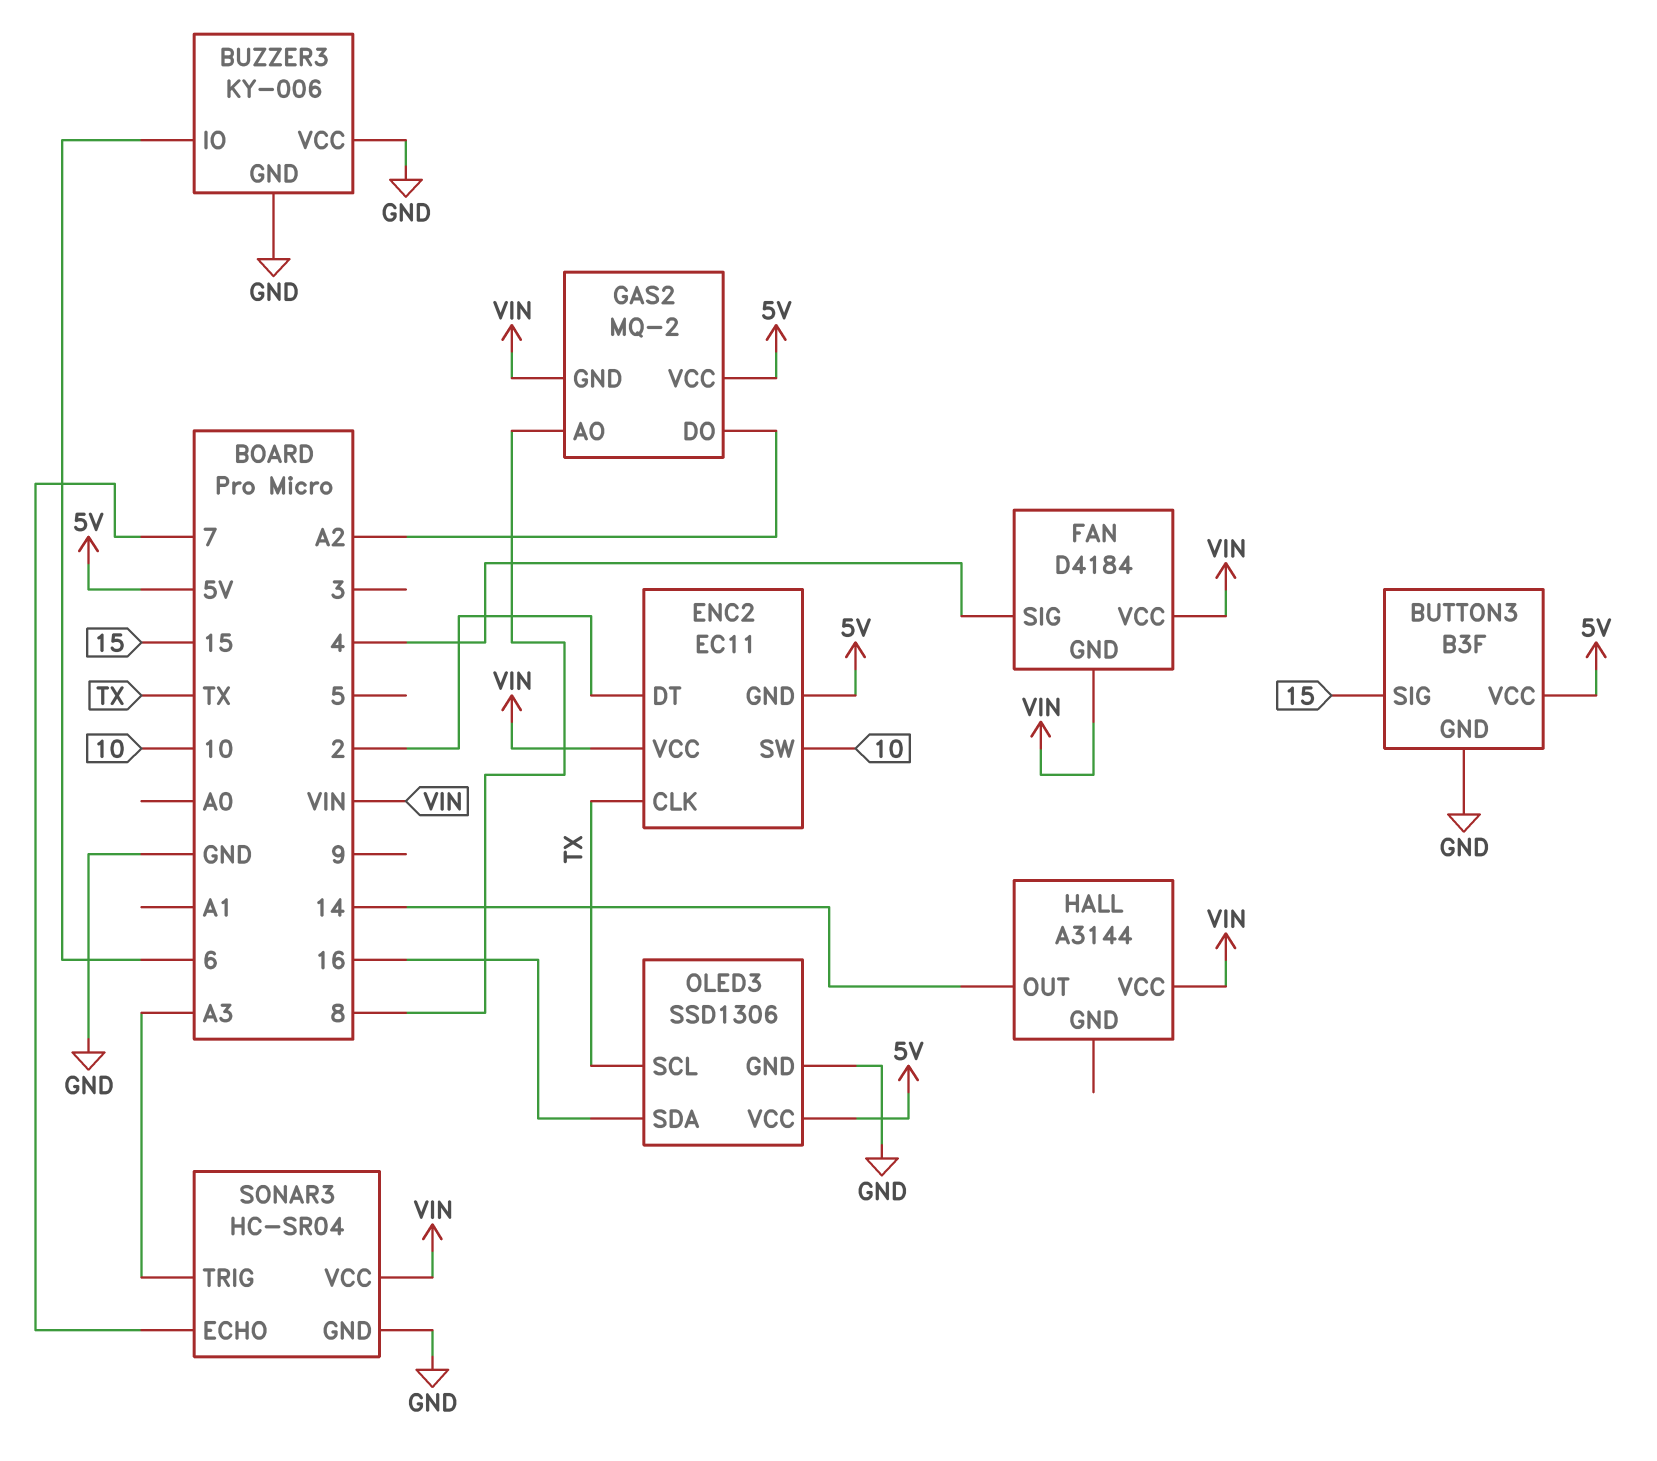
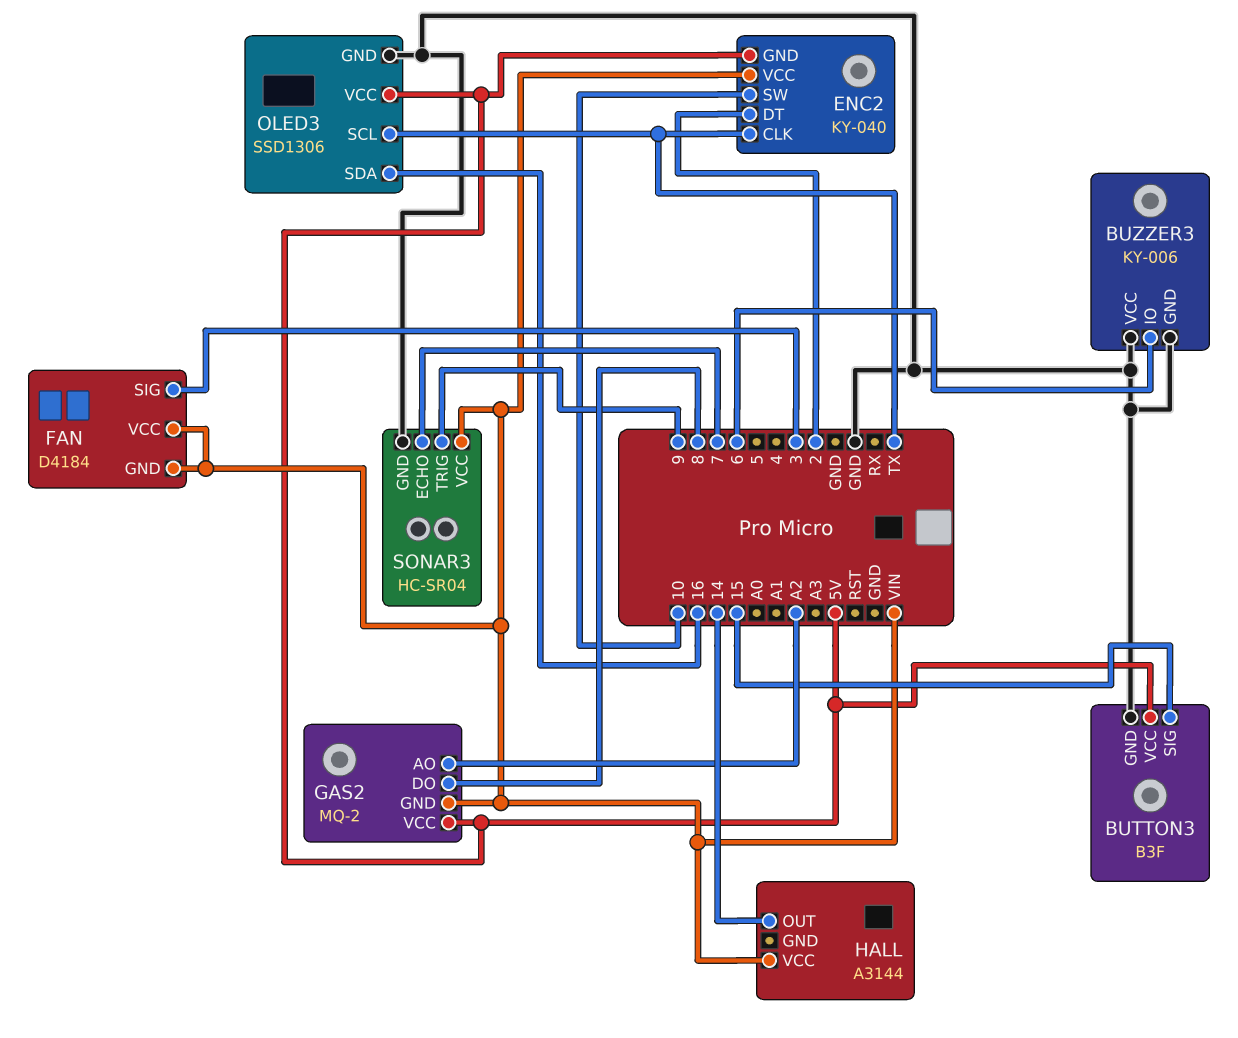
ENC2: EC11 -> KY-040
FAN pin SIG: 4 -> 3
GAS2 pin AO: 8 -> A2
GAS2 pin DO: A2 -> 8
SONAR3 pin TRIG: A3 -> 9

